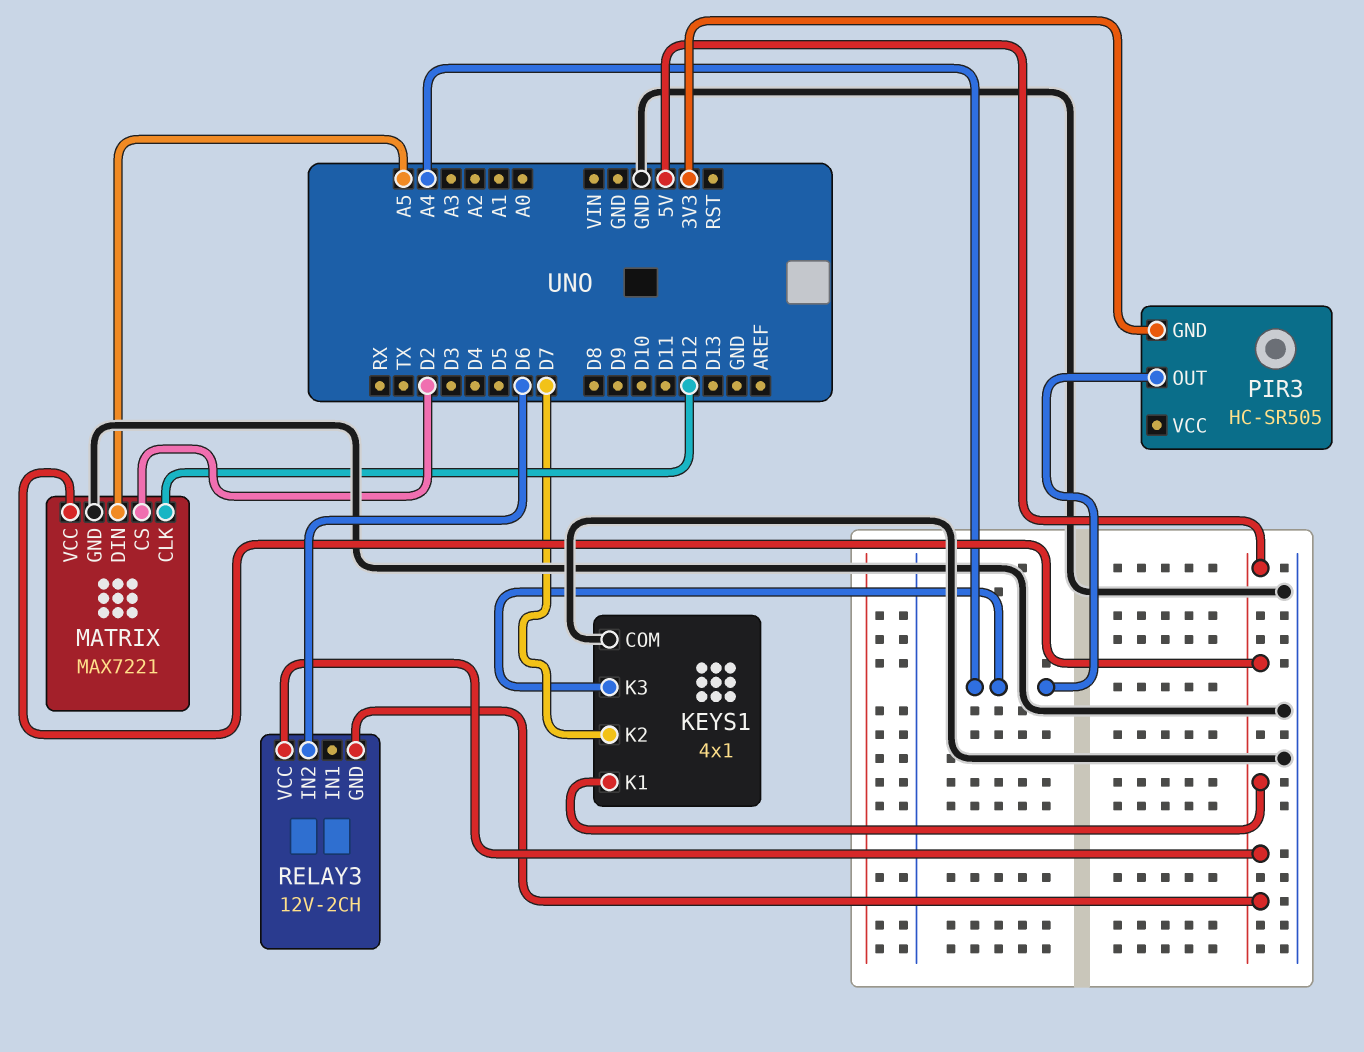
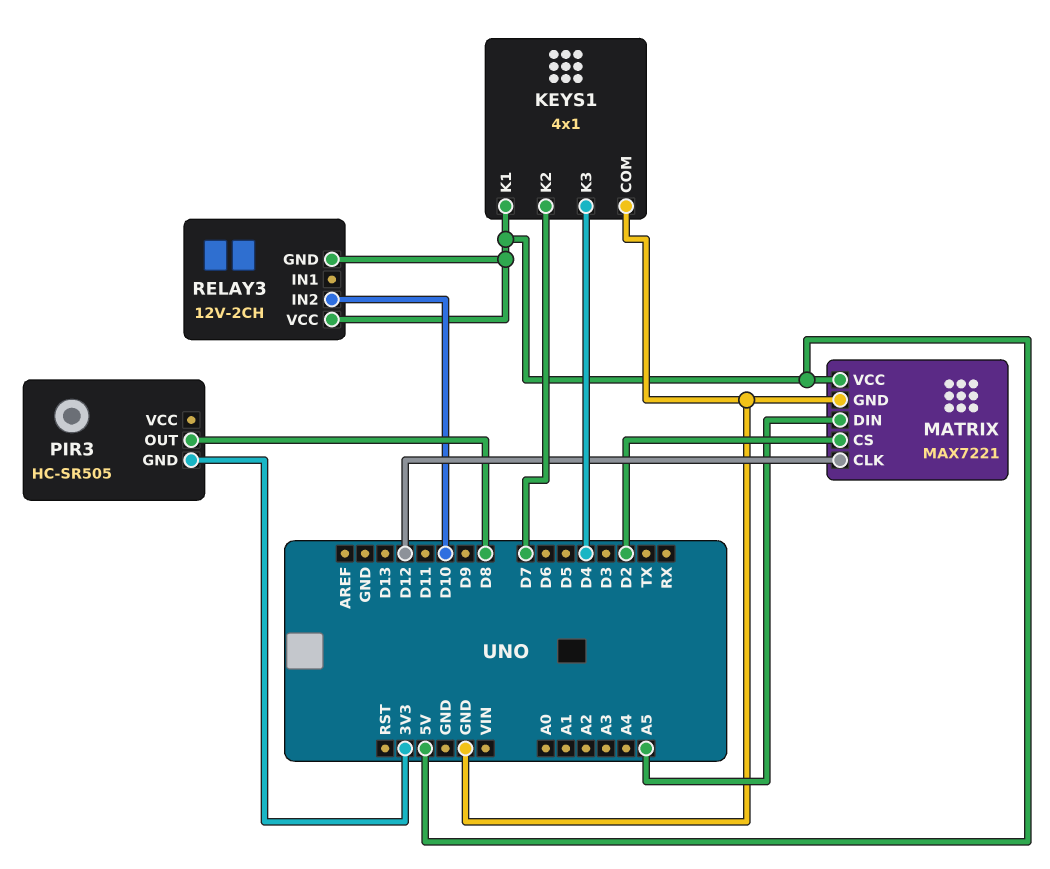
KEYS1 pin K3: A4 -> D4
PIR3 pin OUT: A4 -> D8
RELAY3 pin IN2: D6 -> D10

